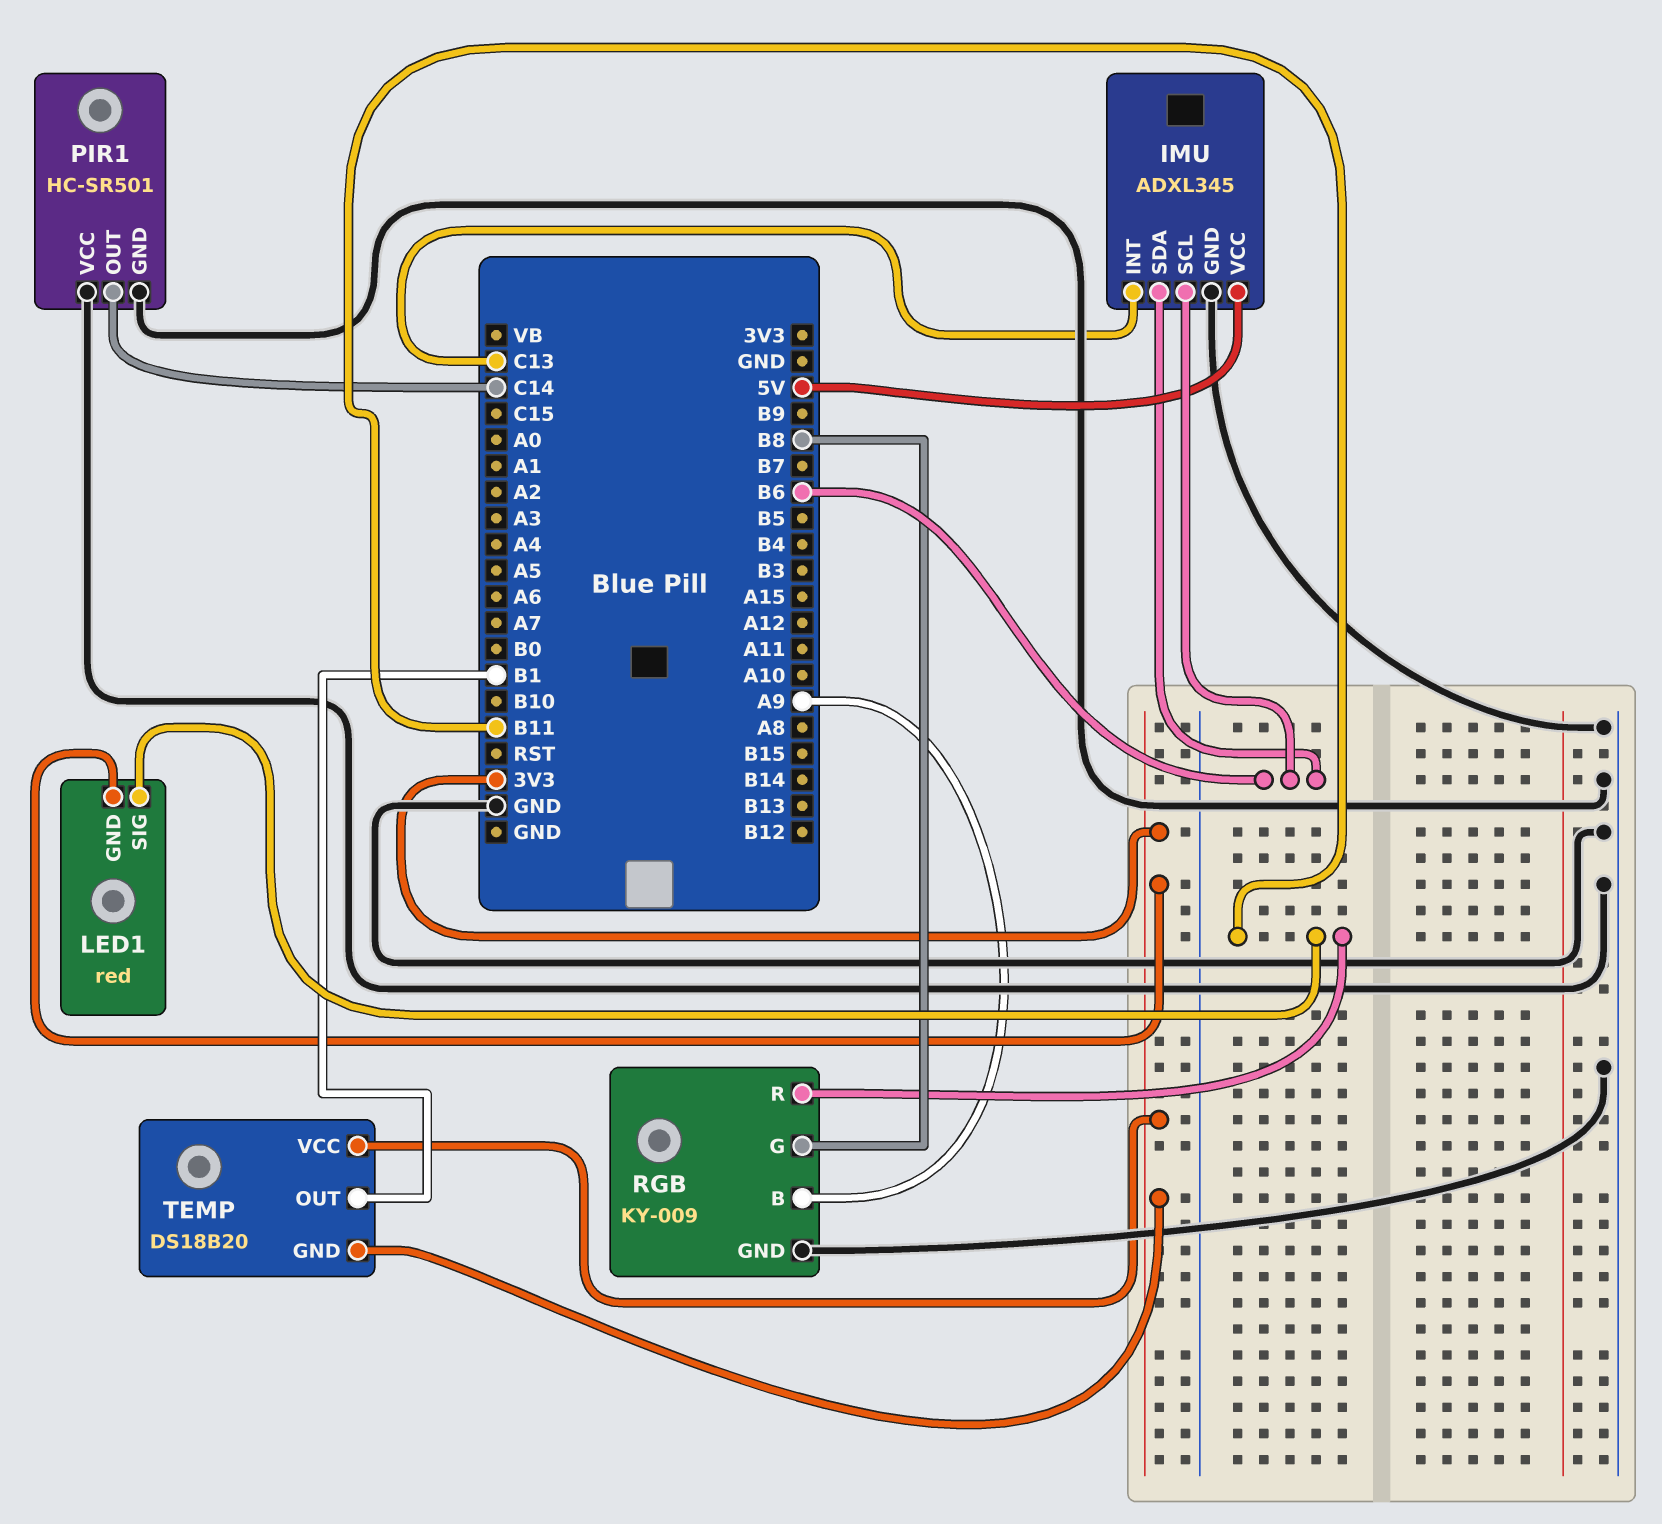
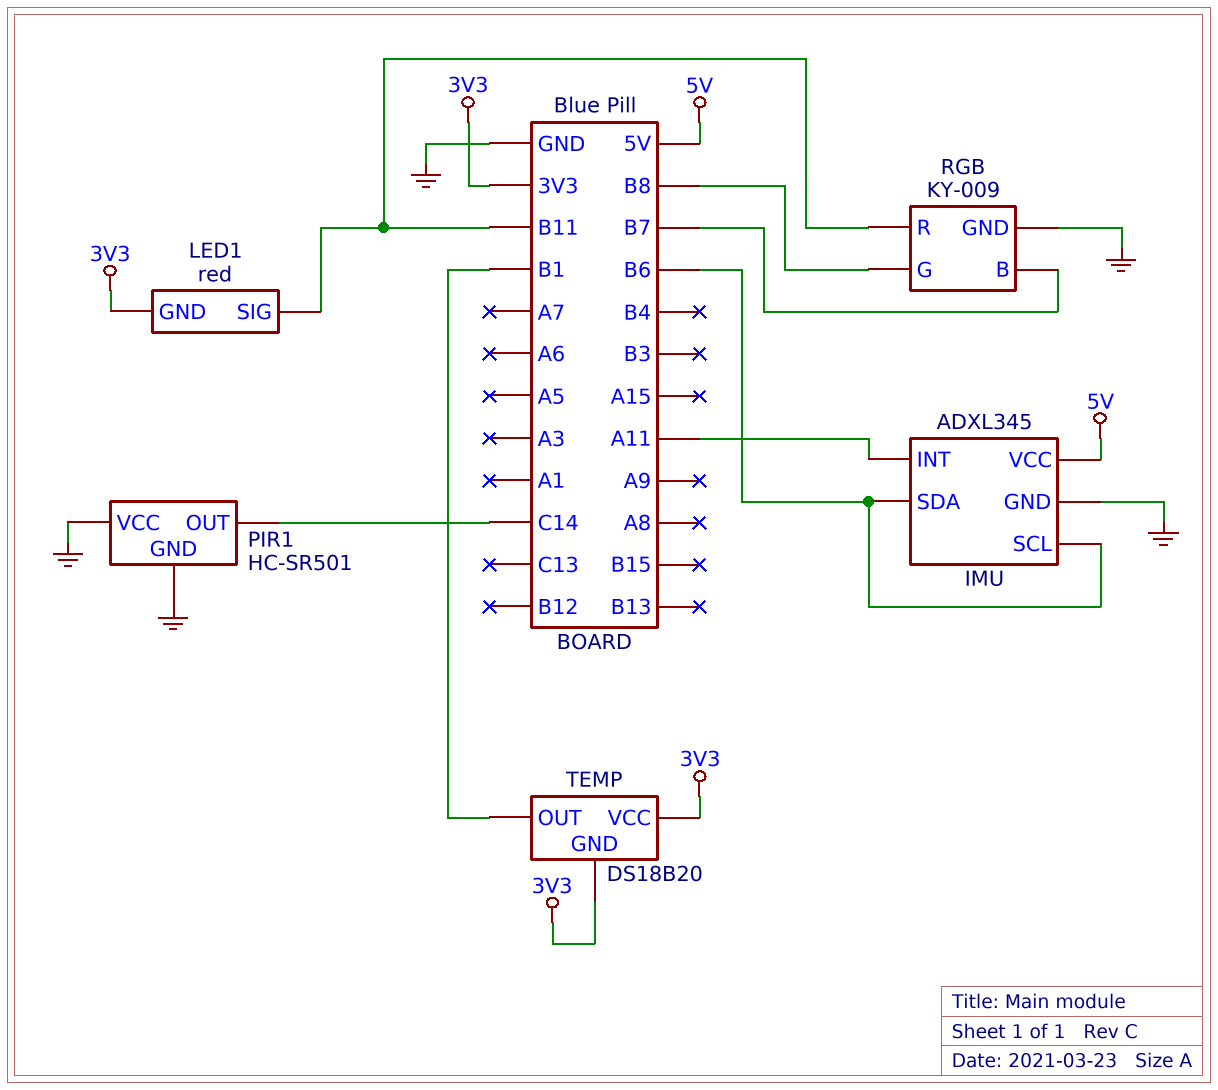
IMU pin INT: C13 -> A11
RGB pin B: A9 -> B7

